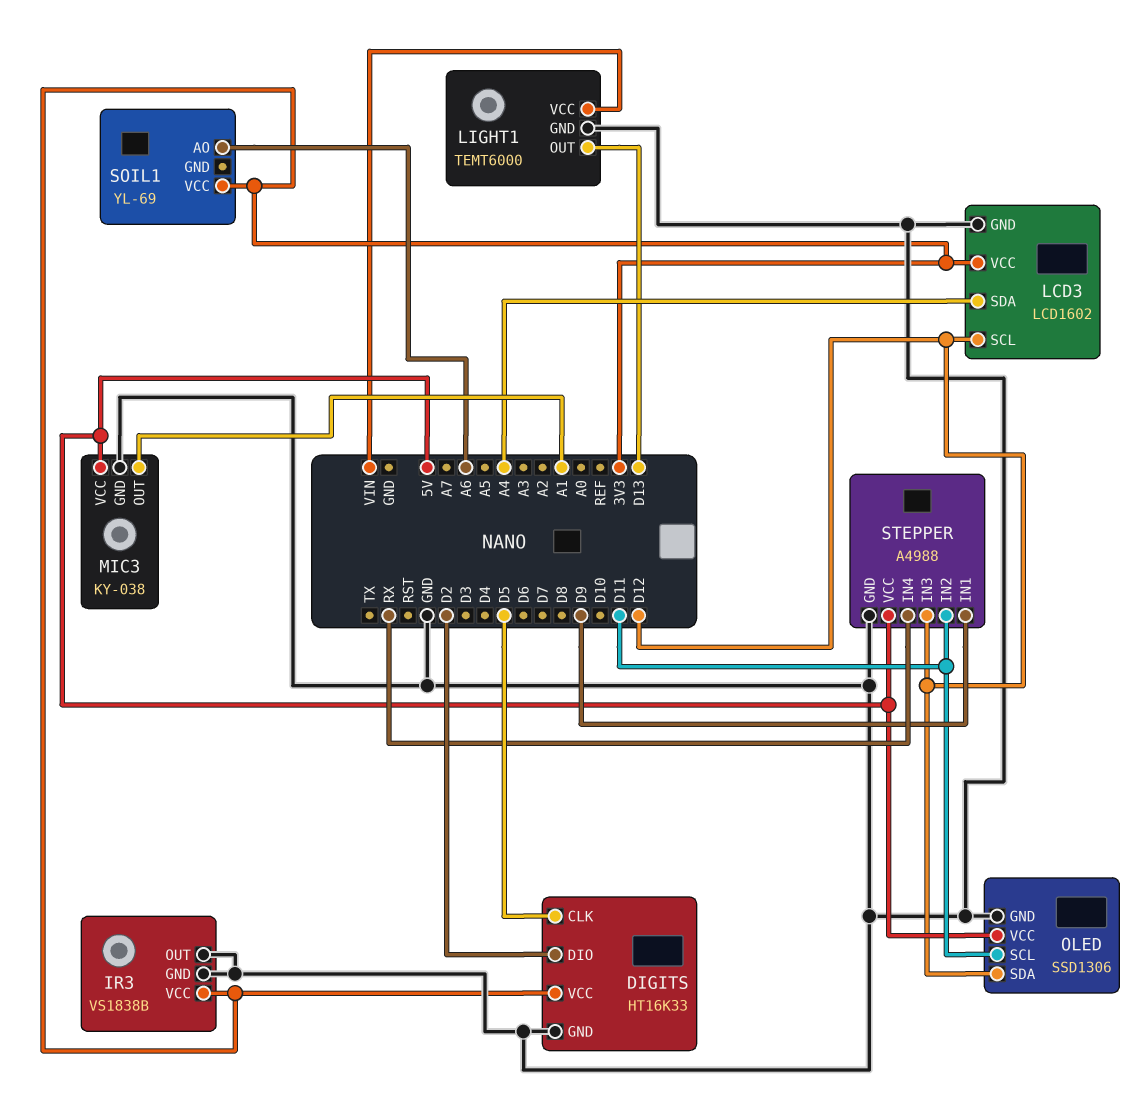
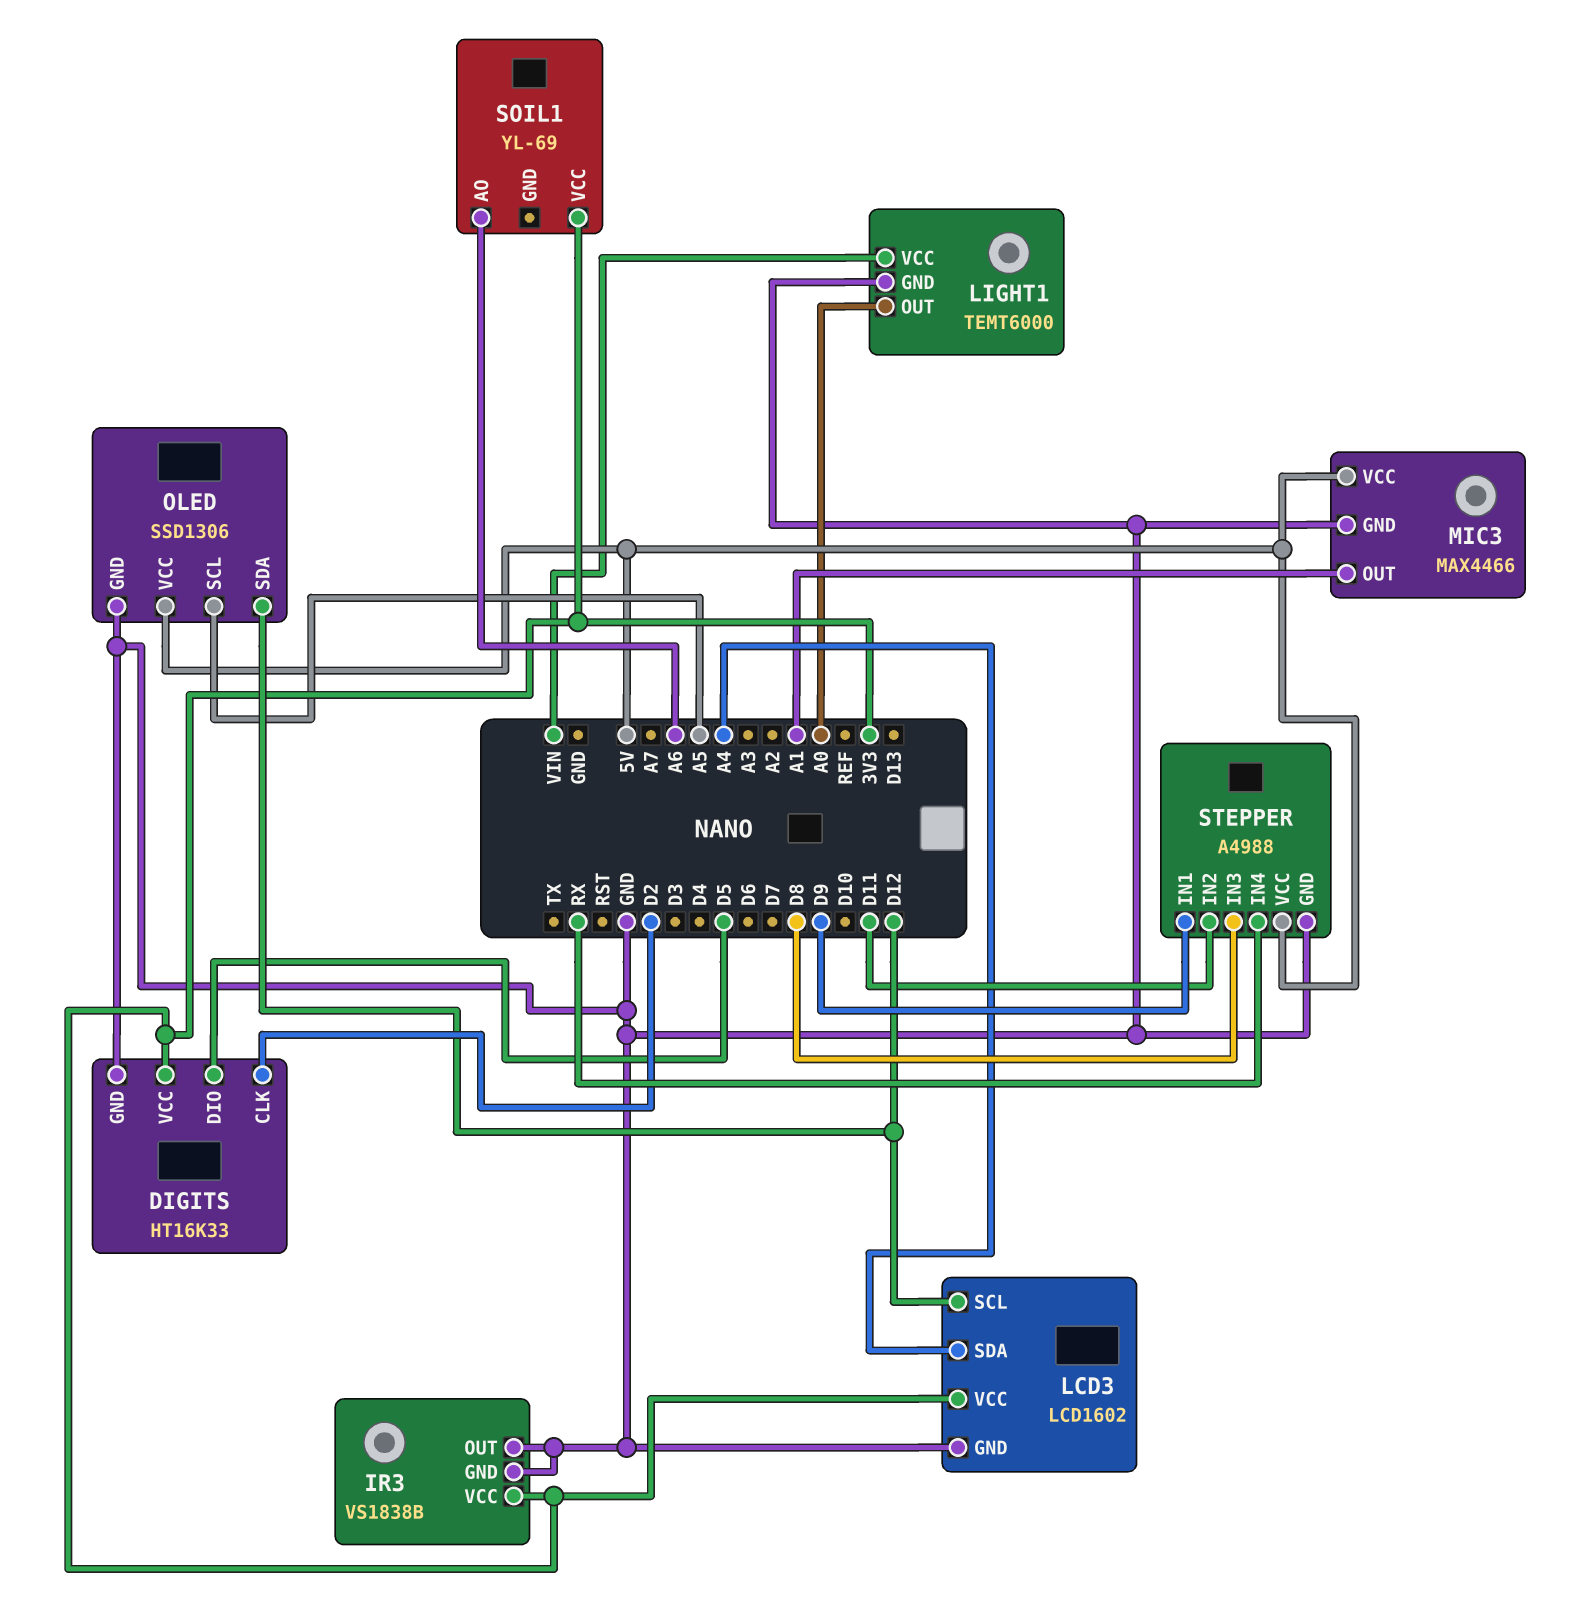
DIGITS pin CLK: D5 -> D2
DIGITS pin DIO: D2 -> D5
LIGHT1 pin OUT: D13 -> A0
MIC3: KY-038 -> MAX4466
OLED pin SCL: D11 -> A5
STEPPER pin IN3: D12 -> D8

